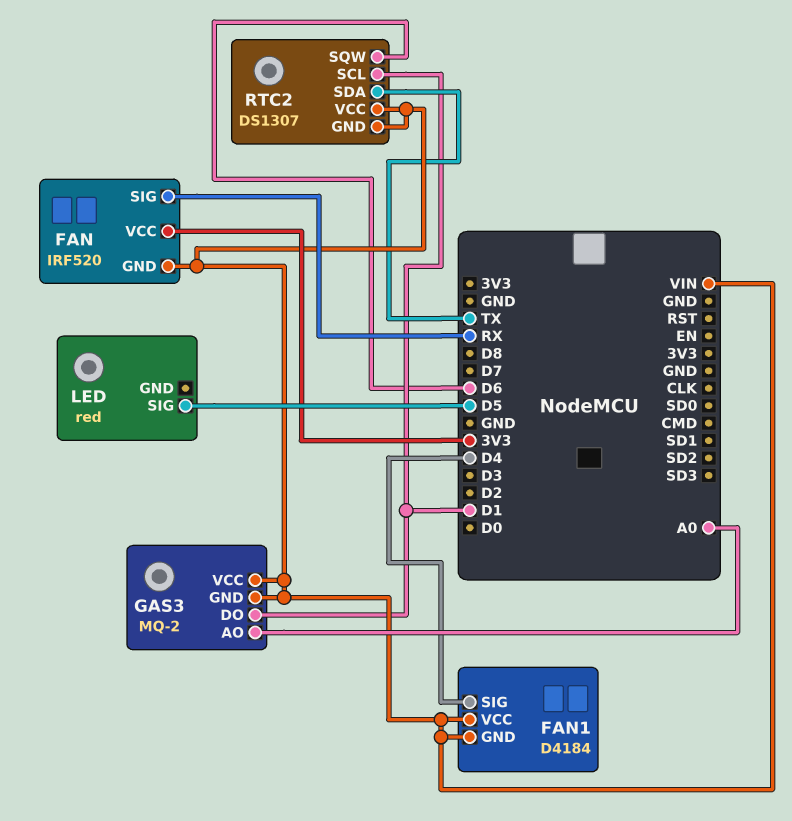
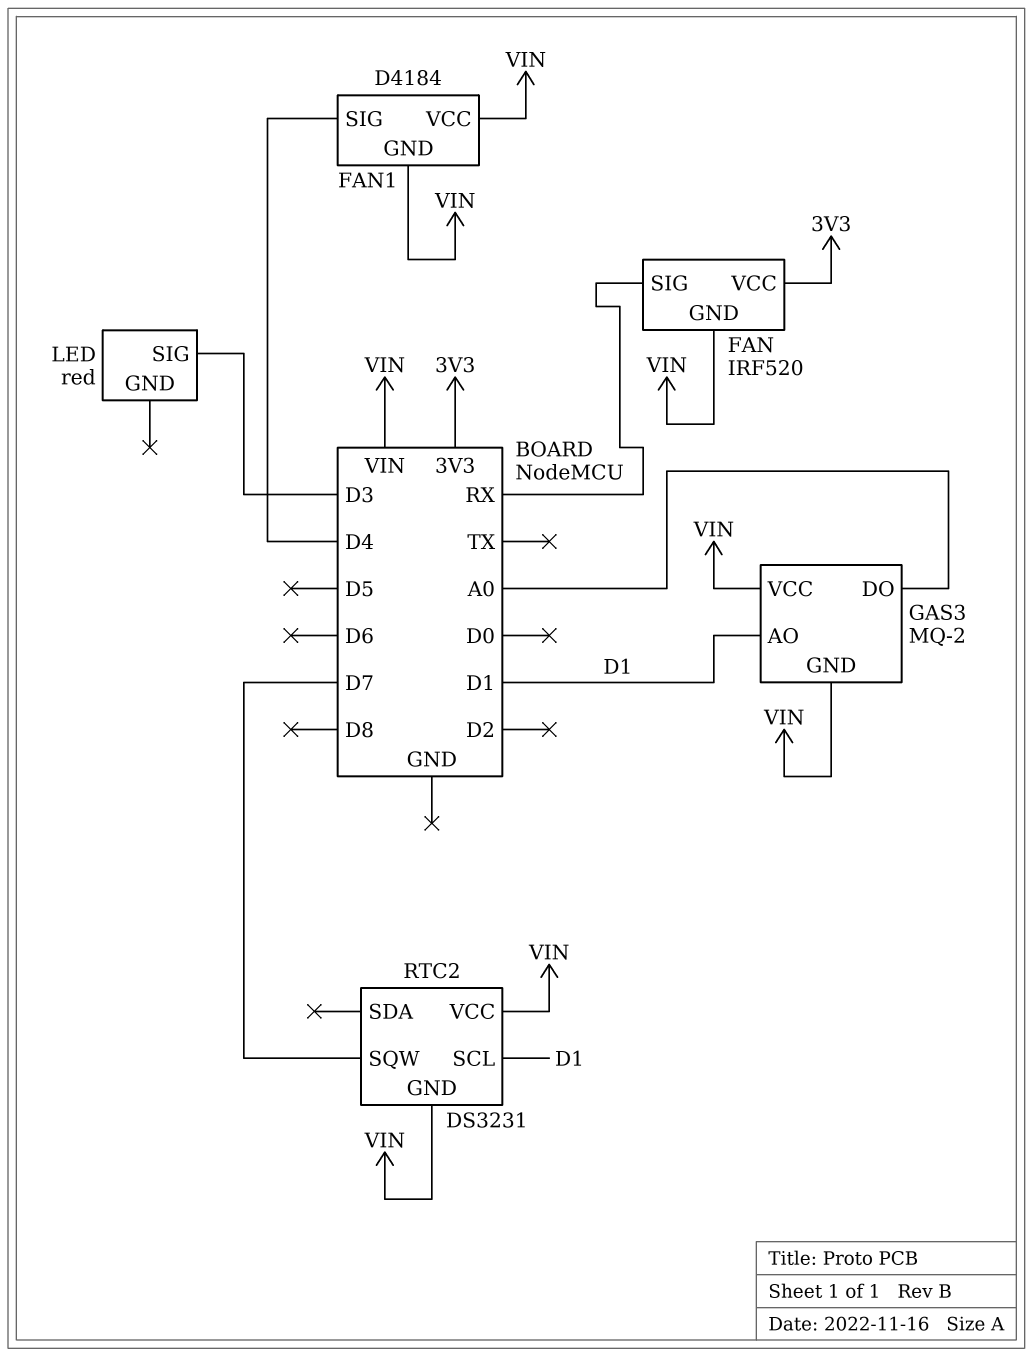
GAS3 pin AO: A0 -> D1
GAS3 pin DO: D1 -> A0
LED pin SIG: D5 -> D3
RTC2: DS1307 -> DS3231
RTC2 pin SDA: TX -> none
RTC2 pin SQW: D6 -> D7

